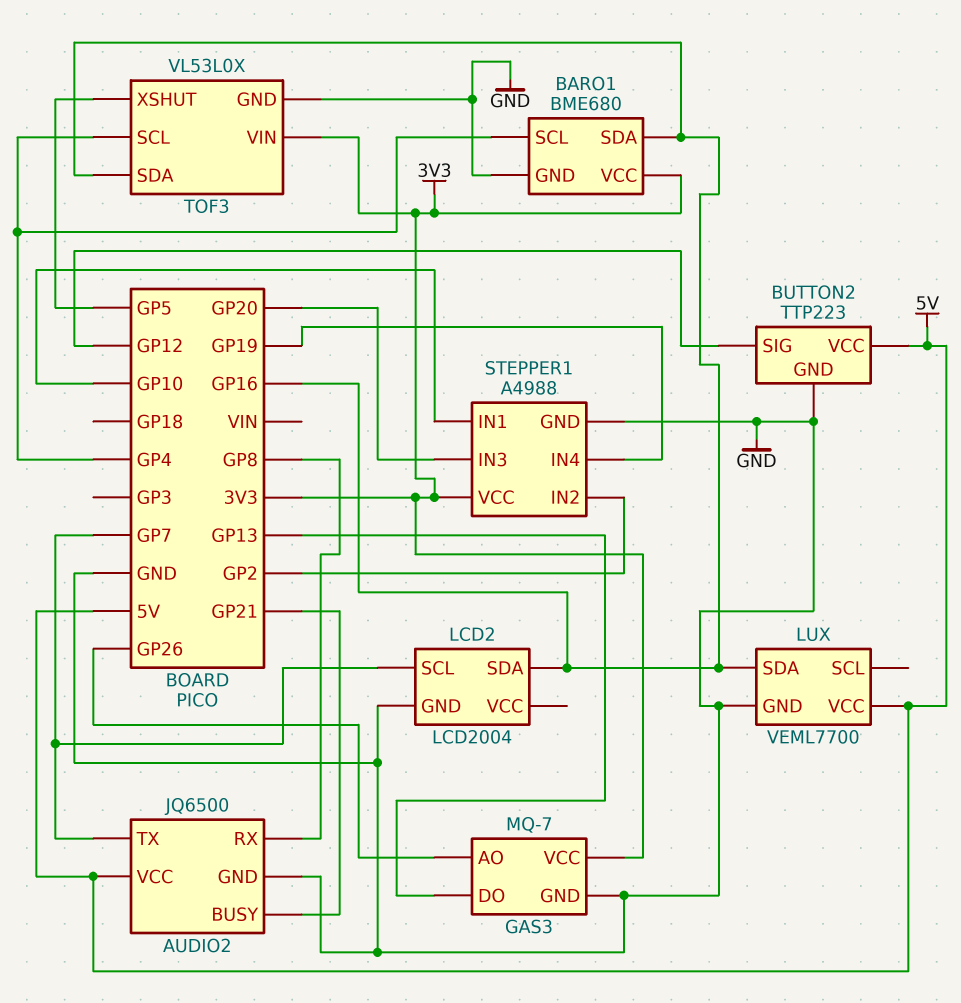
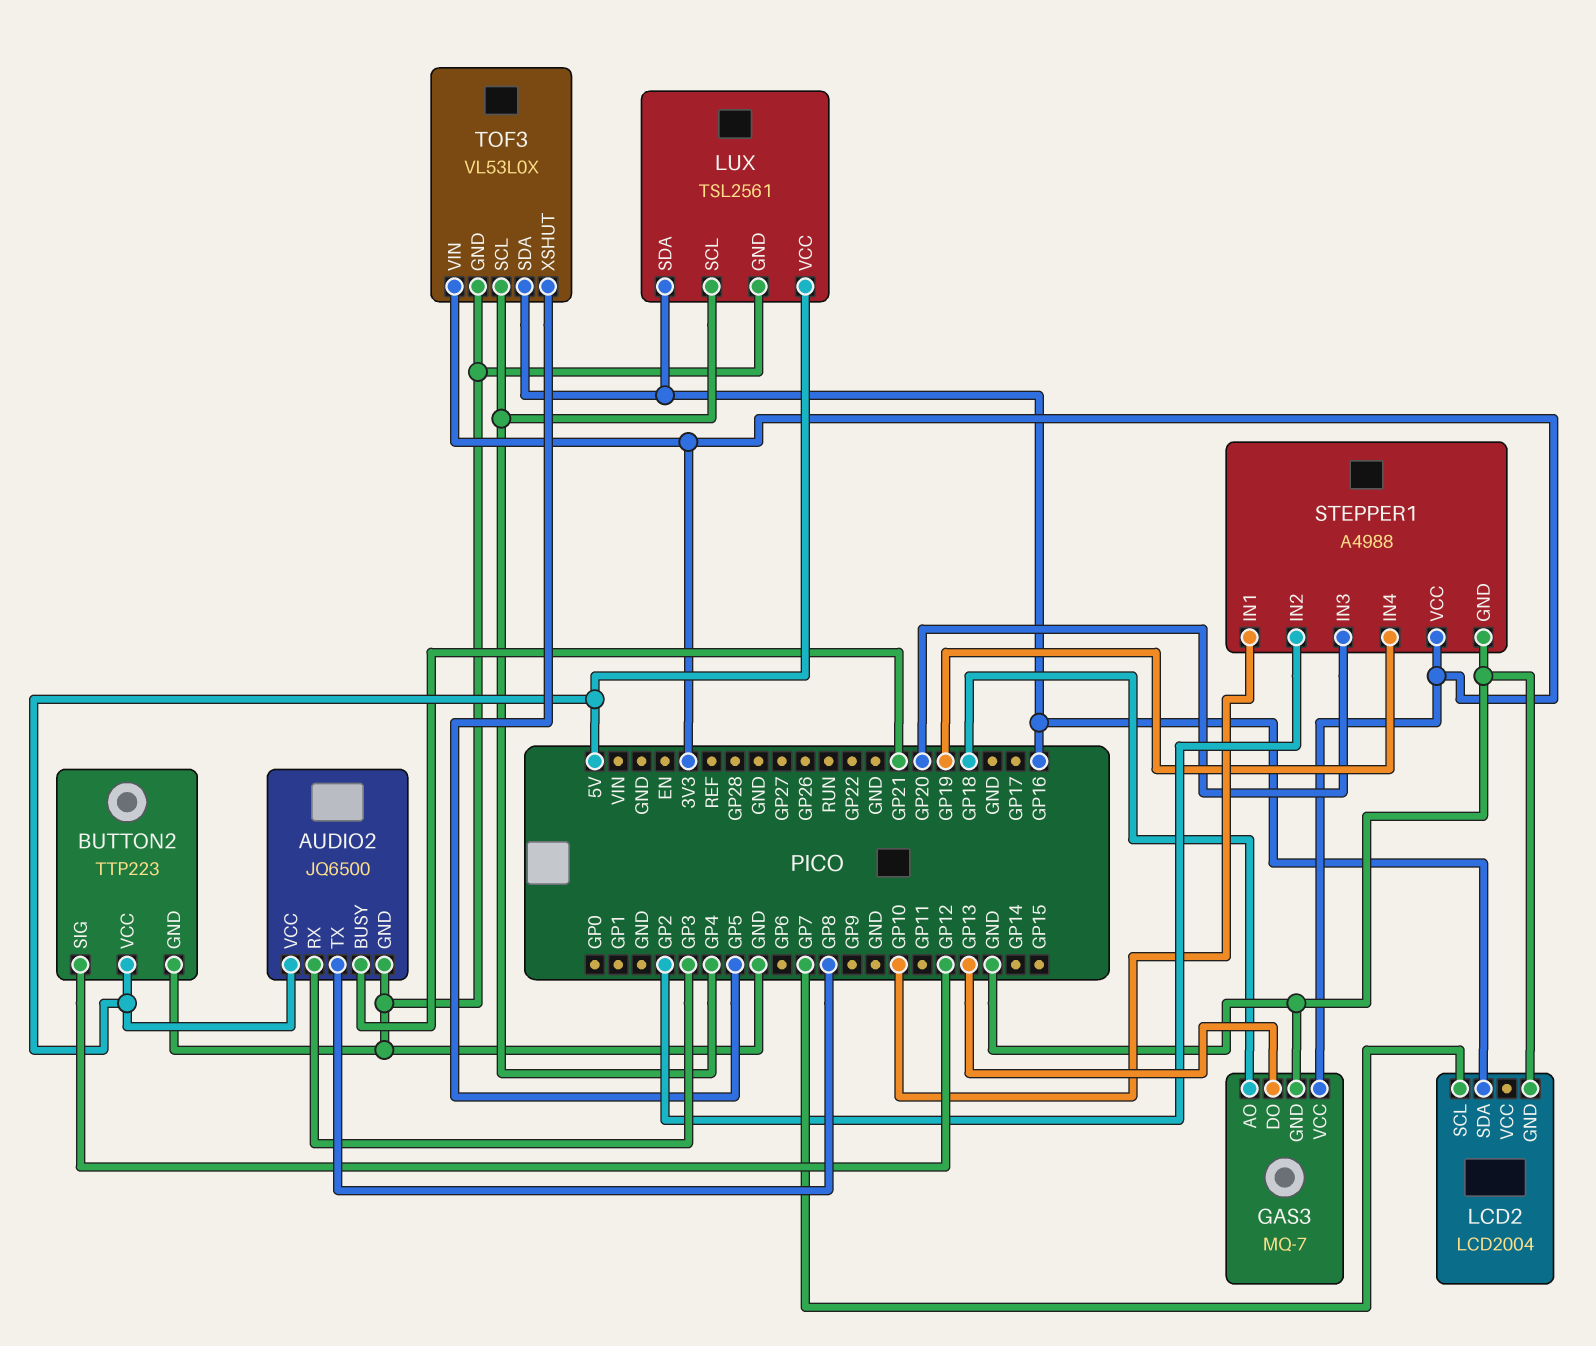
AUDIO2 pin RX: GP8 -> GP3
AUDIO2 pin TX: GP7 -> GP8
BARO1: BME680 -> none
BARO1 pin GND: GND -> none
BARO1 pin SCL: GP4 -> none
BARO1 pin SDA: GP16 -> none
BARO1 pin VCC: 3V3 -> none
GAS3 pin AO: GP26 -> GP18
LUX: VEML7700 -> TSL2561
LUX pin SCL: none -> GP4

